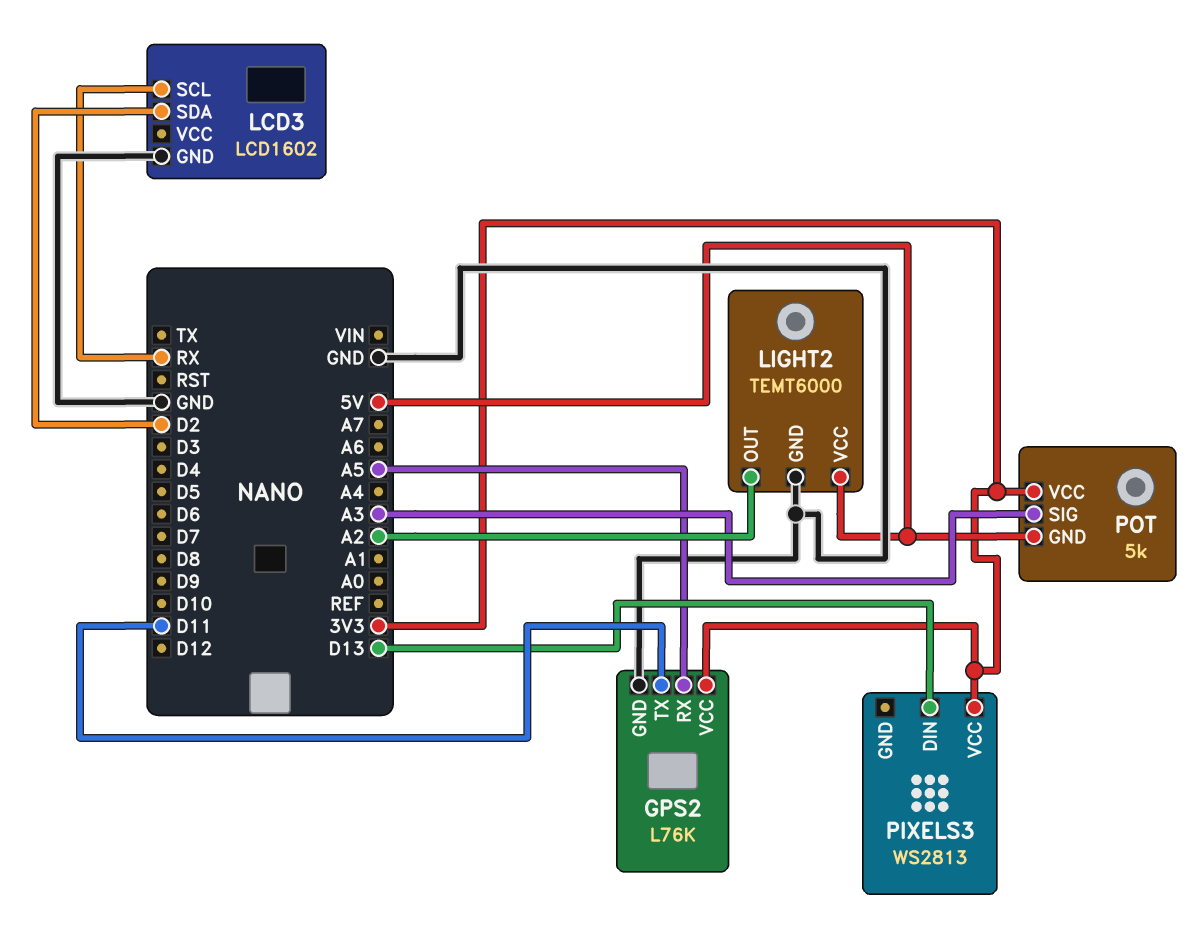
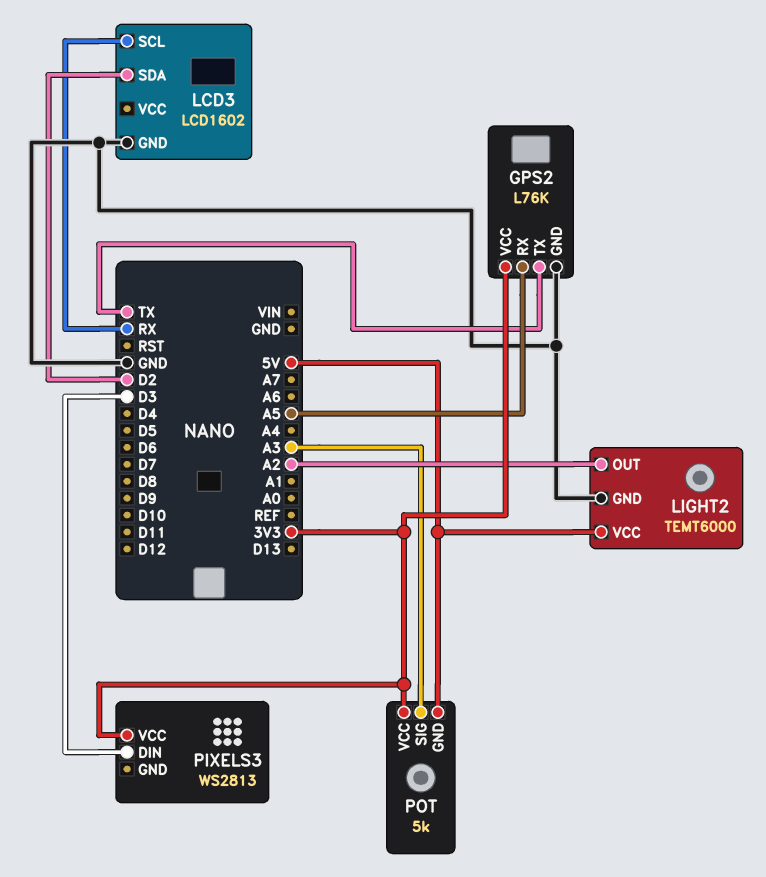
GPS2 pin TX: D11 -> TX
PIXELS3 pin DIN: D13 -> D3

